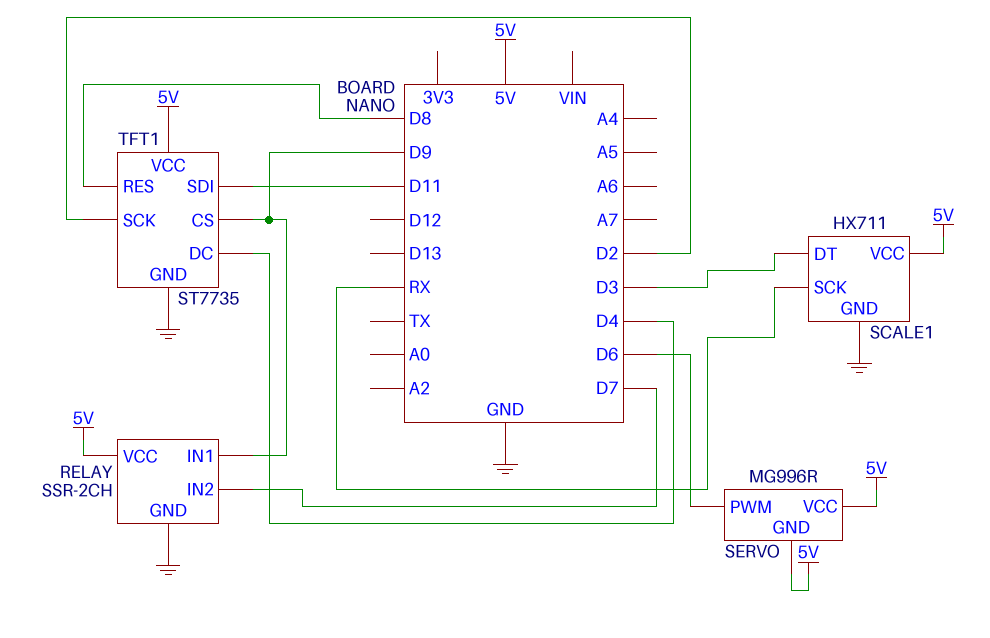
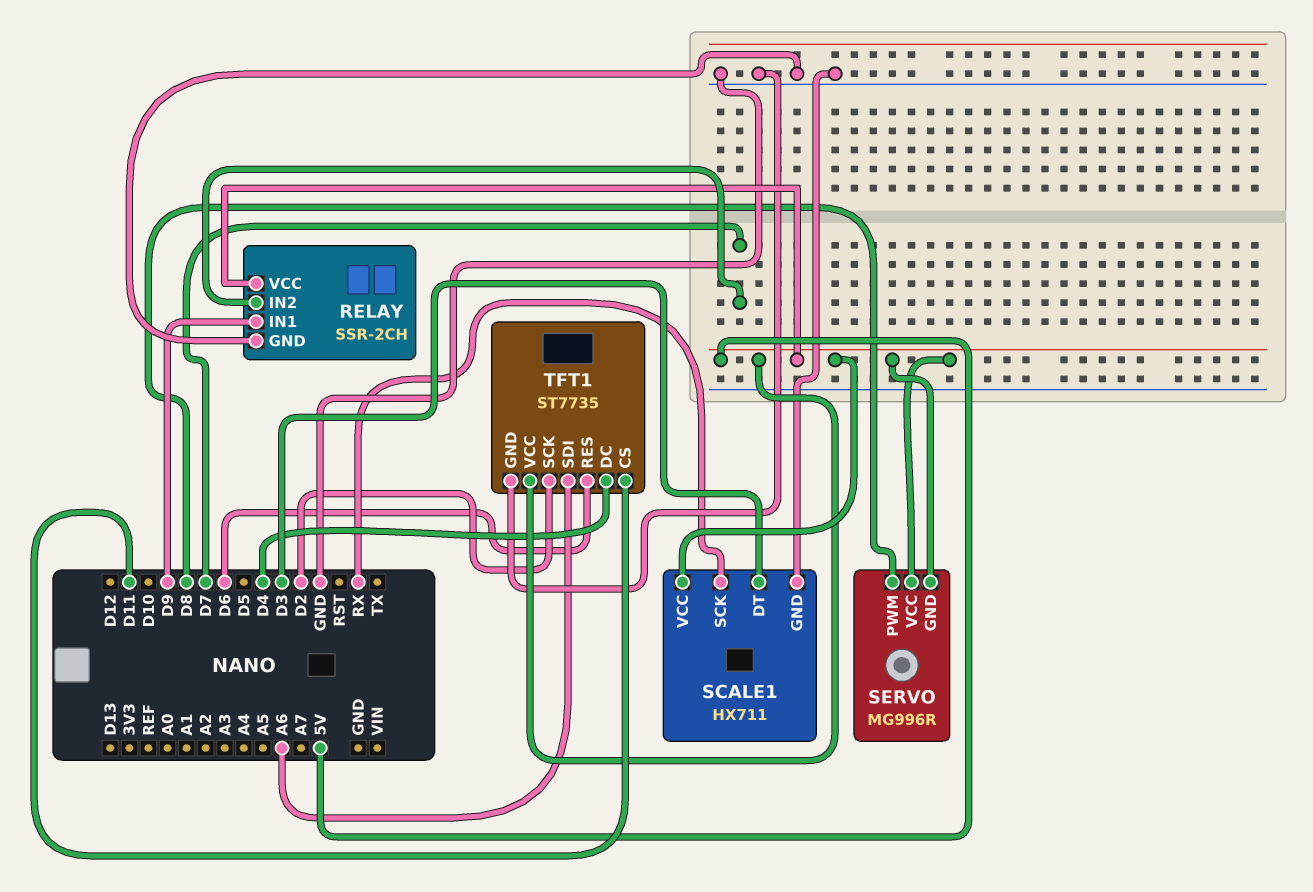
SERVO pin PWM: D6 -> D8
TFT1 pin CS: D9 -> D11
TFT1 pin RES: D8 -> D6
TFT1 pin SDI: D11 -> A6

